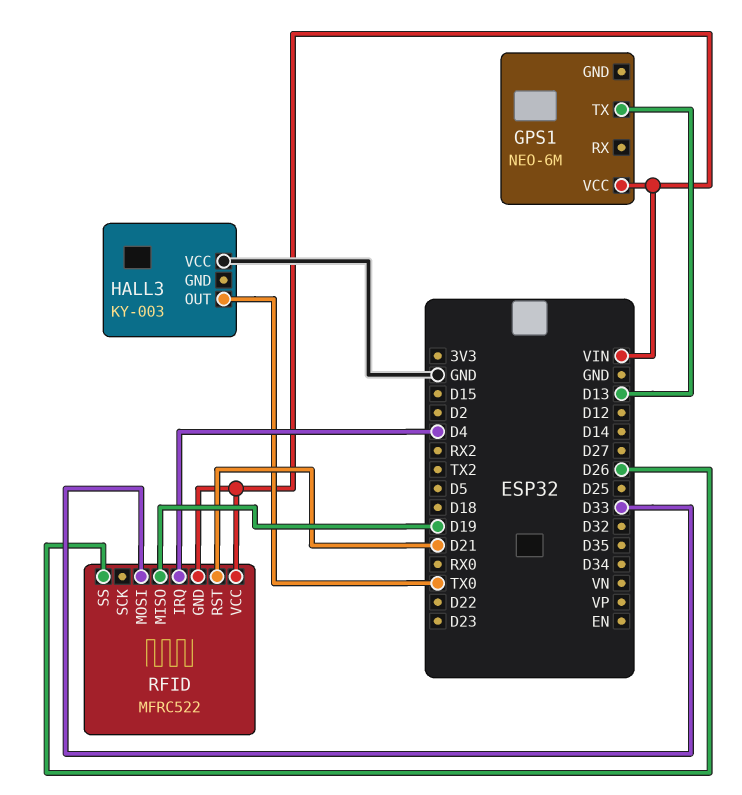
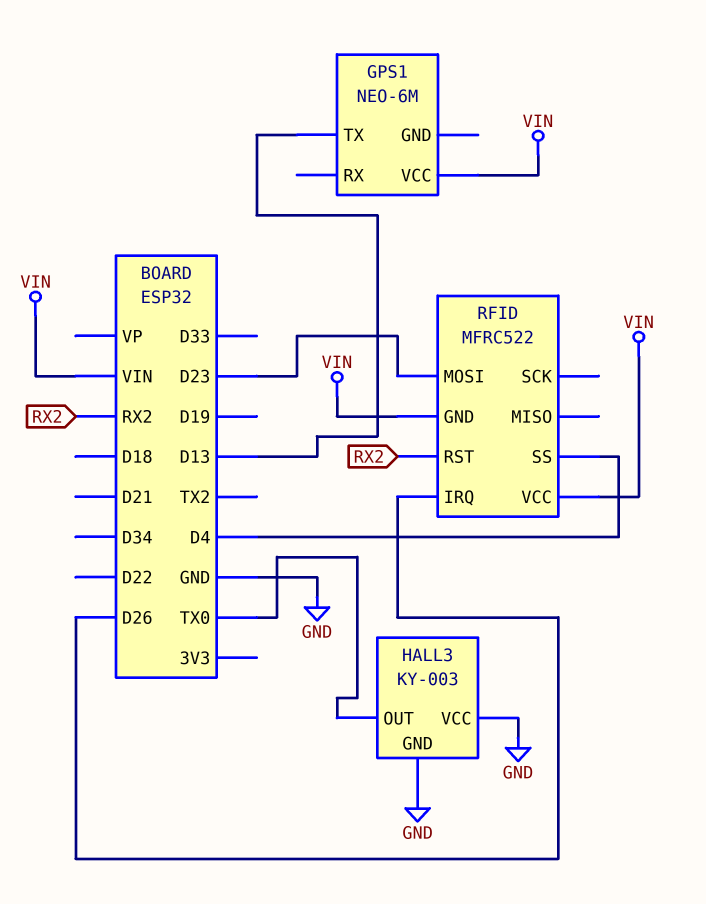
HALL3 pin GND: none -> GND
RFID pin IRQ: D4 -> D26
RFID pin MISO: D19 -> none
RFID pin MOSI: D33 -> D23
RFID pin RST: D21 -> RX2
RFID pin SS: D26 -> D4

